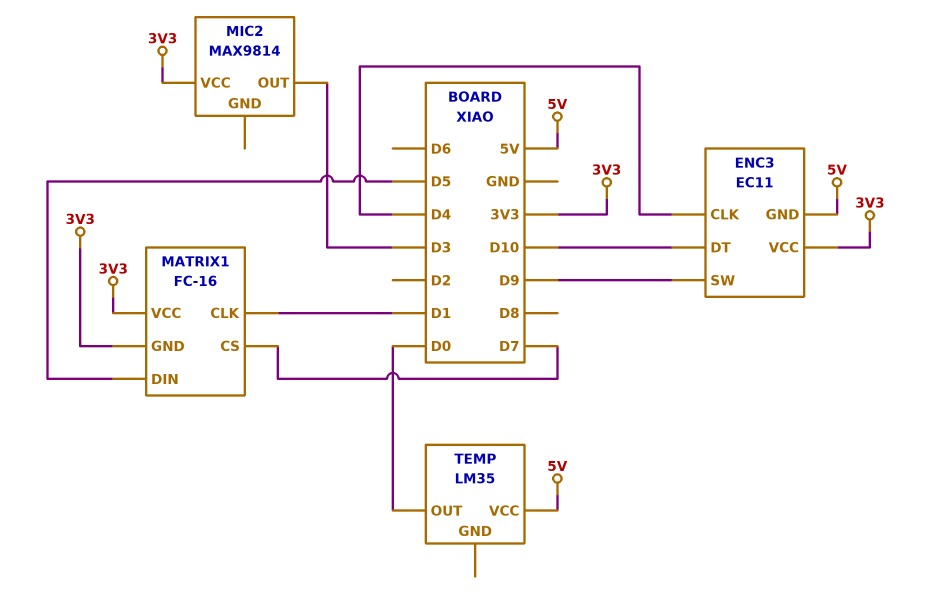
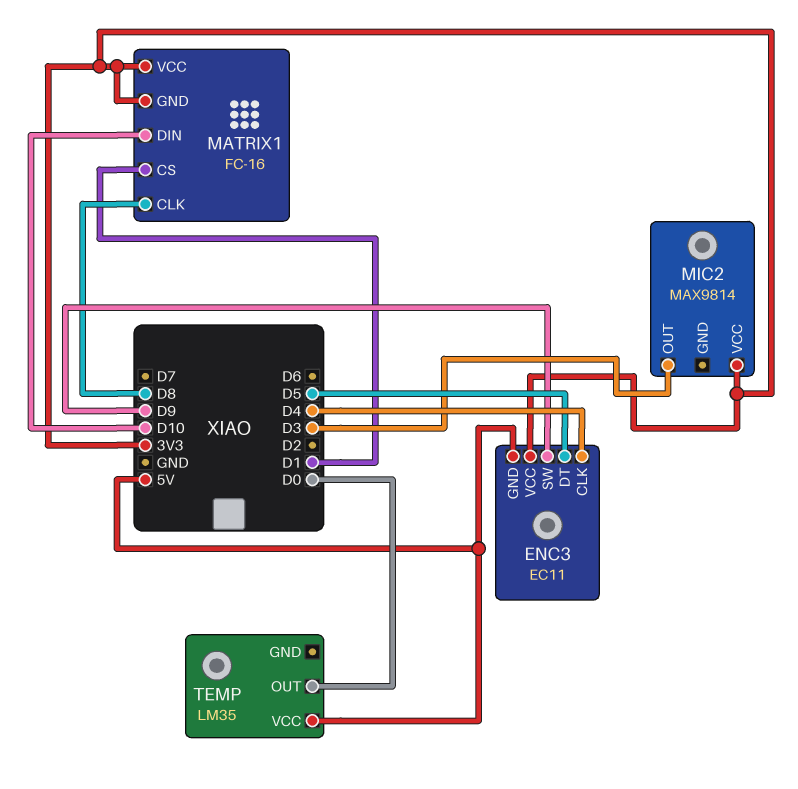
ENC3 pin DT: D10 -> D5
MATRIX1 pin CLK: D1 -> D8
MATRIX1 pin CS: D7 -> D1
MATRIX1 pin DIN: D5 -> D10

